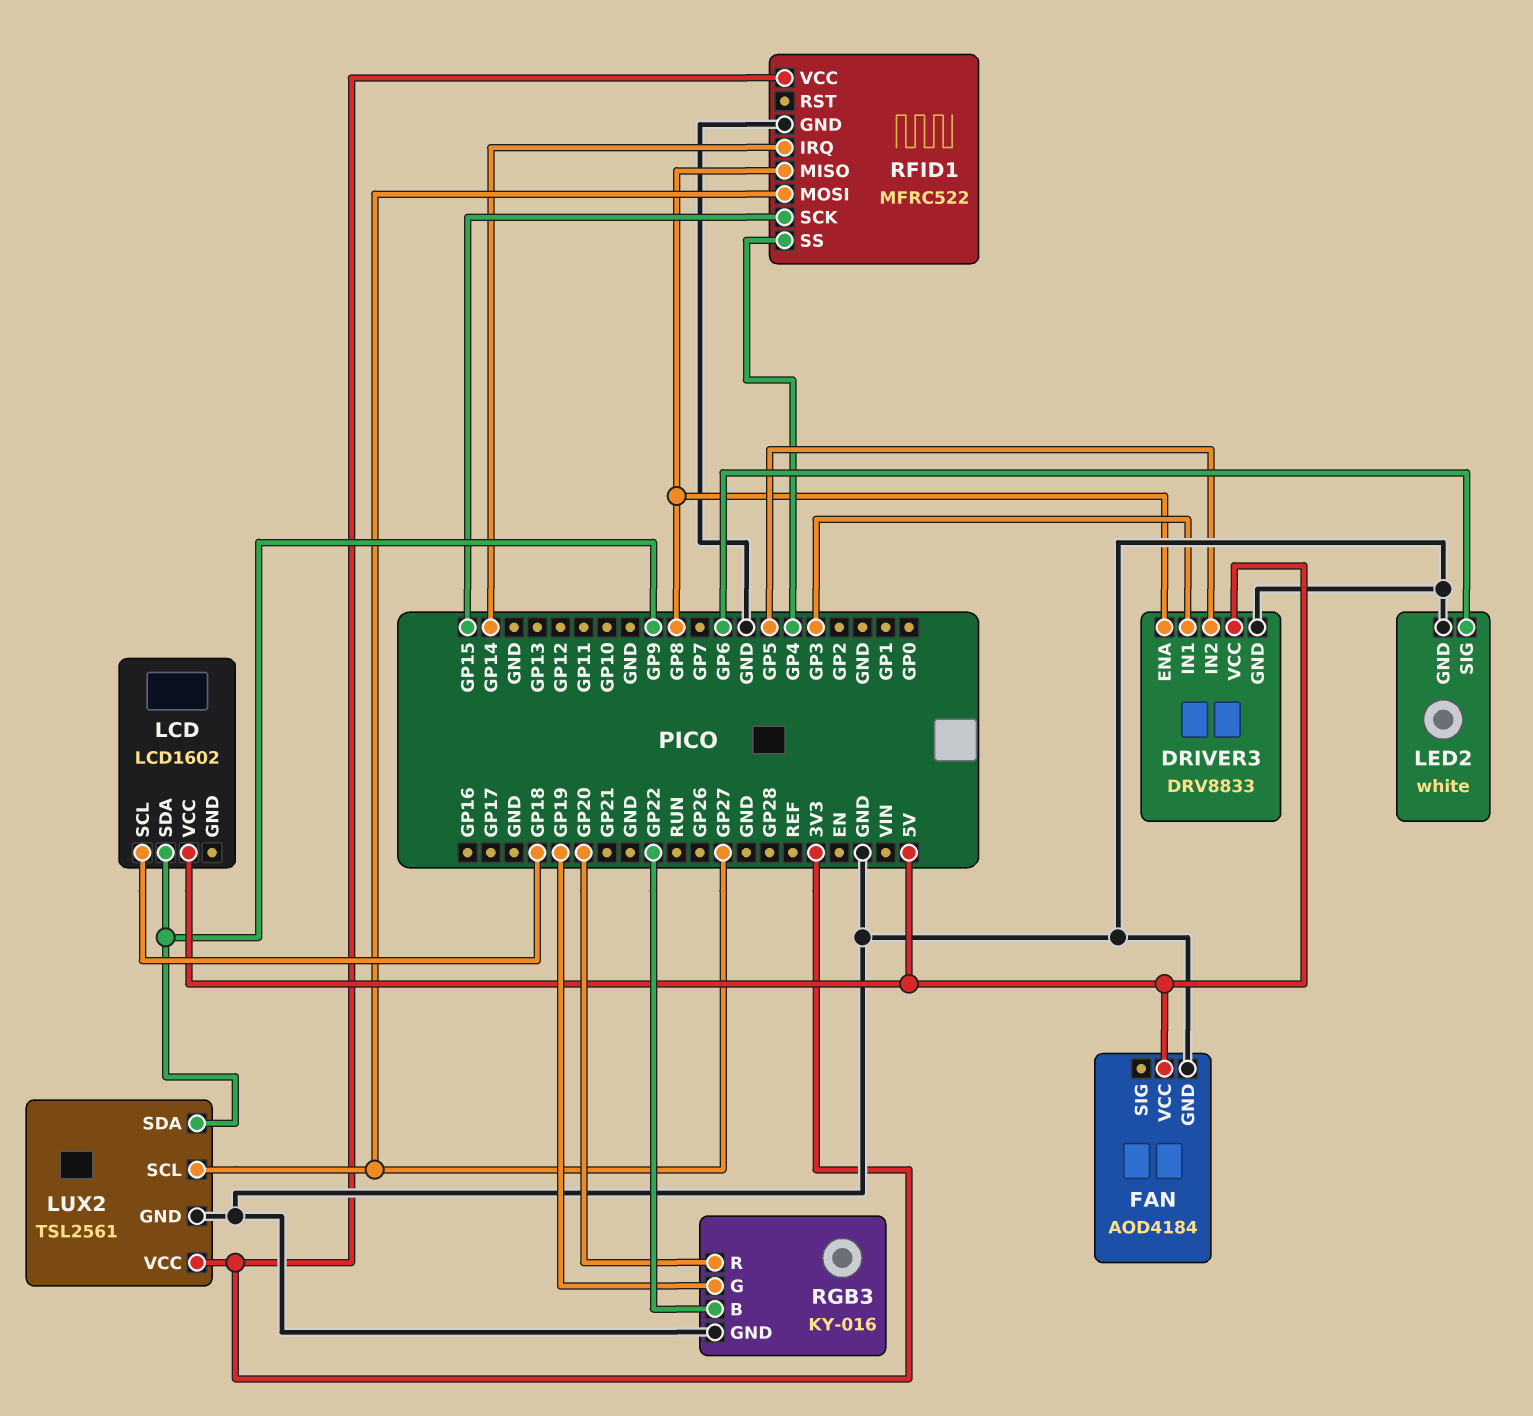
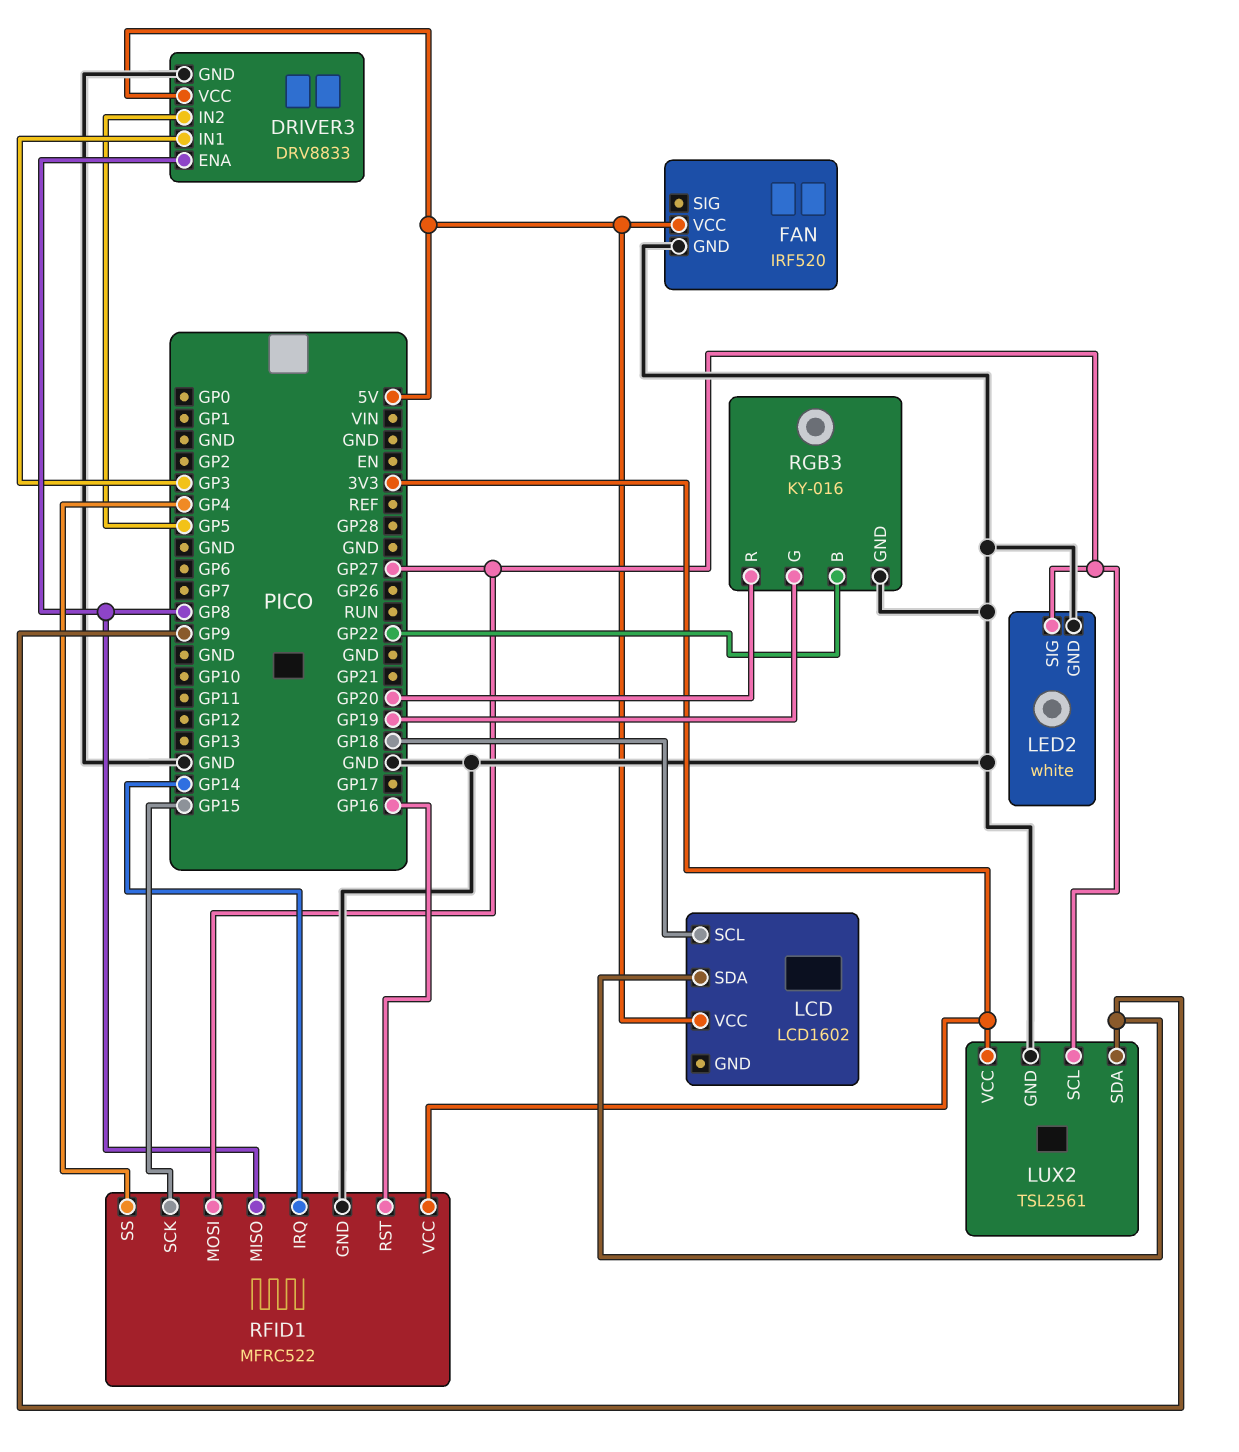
FAN: AOD4184 -> IRF520
LED2 pin SIG: GP6 -> GP27
RFID1 pin RST: none -> GP16

